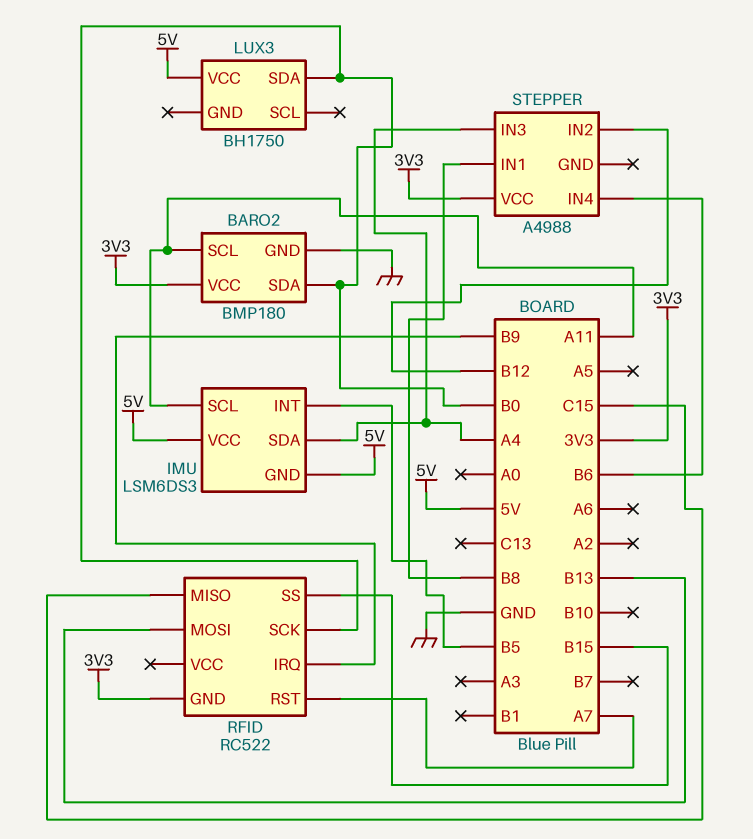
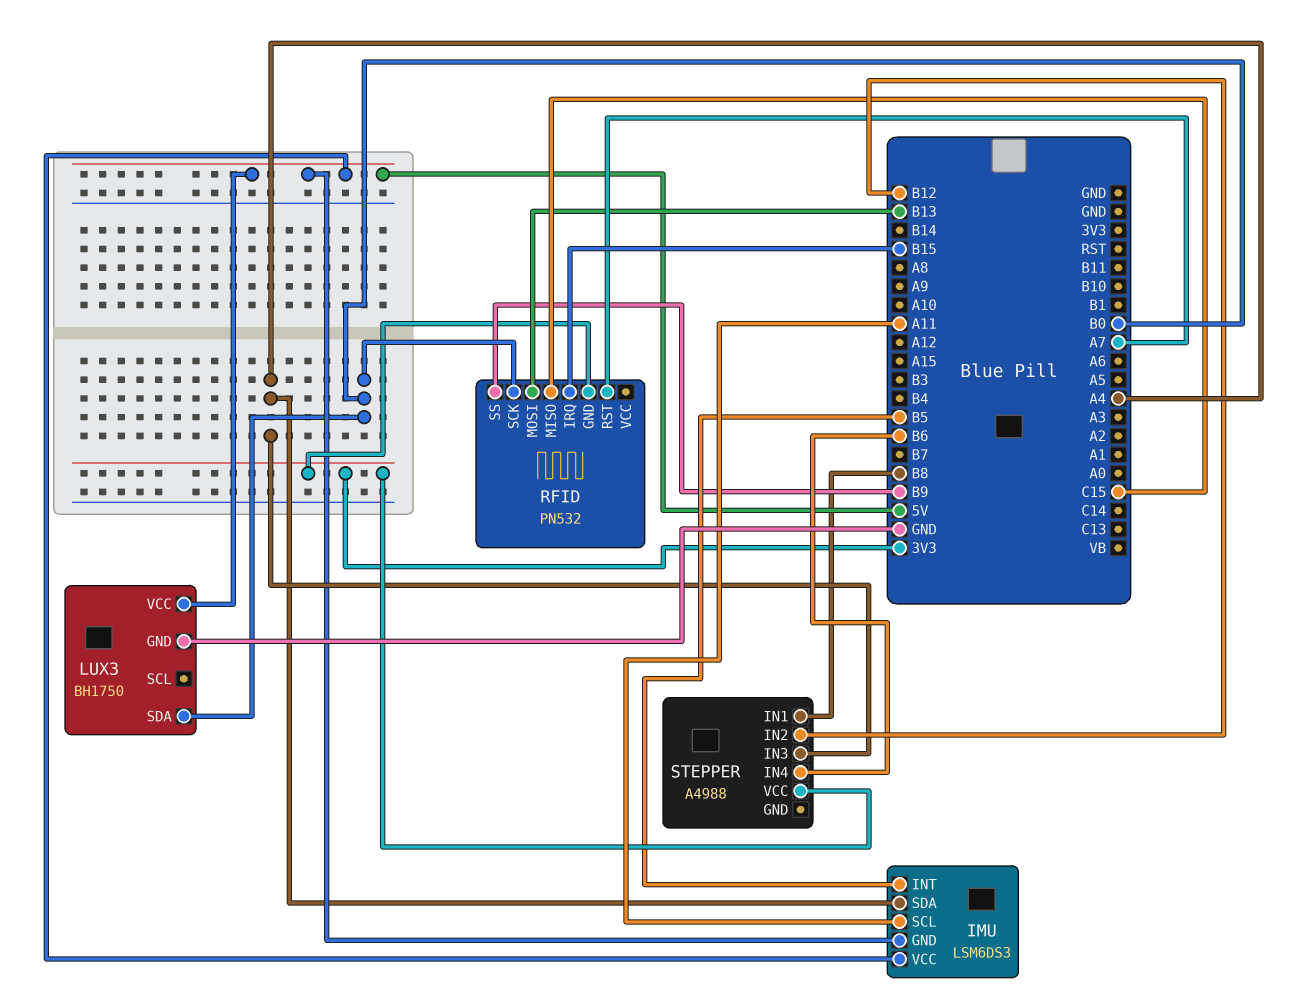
BARO2: BMP180 -> none
BARO2 pin GND: GND -> none
BARO2 pin SCL: A11 -> none
BARO2 pin SDA: B0 -> none
BARO2 pin VCC: 3V3 -> none
LUX3 pin GND: none -> GND
RFID: RC522 -> PN532
RFID pin IRQ: B9 -> B15
RFID pin SS: B15 -> B9

